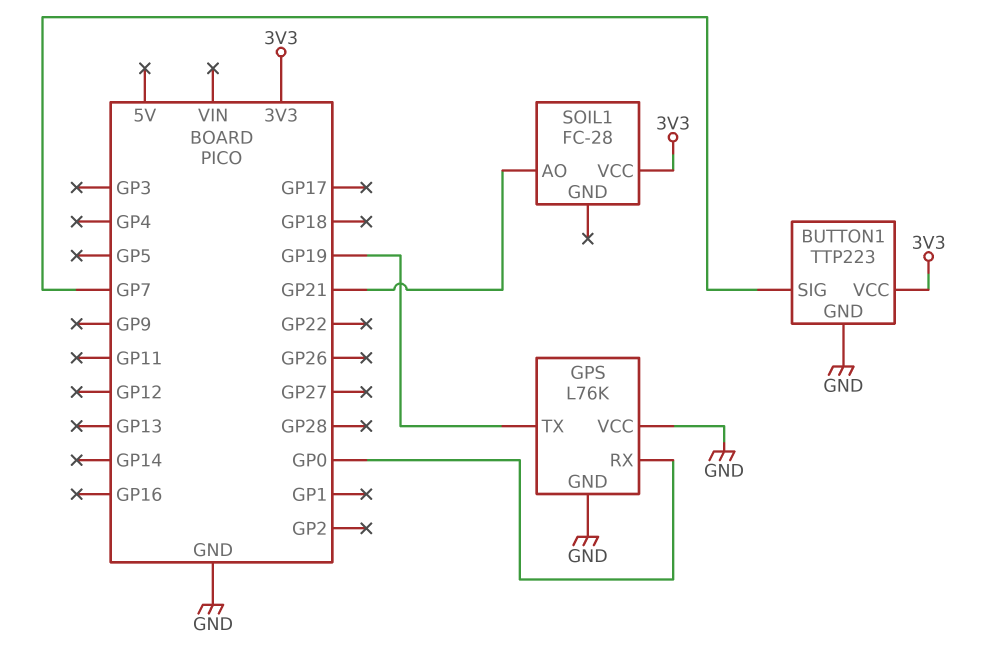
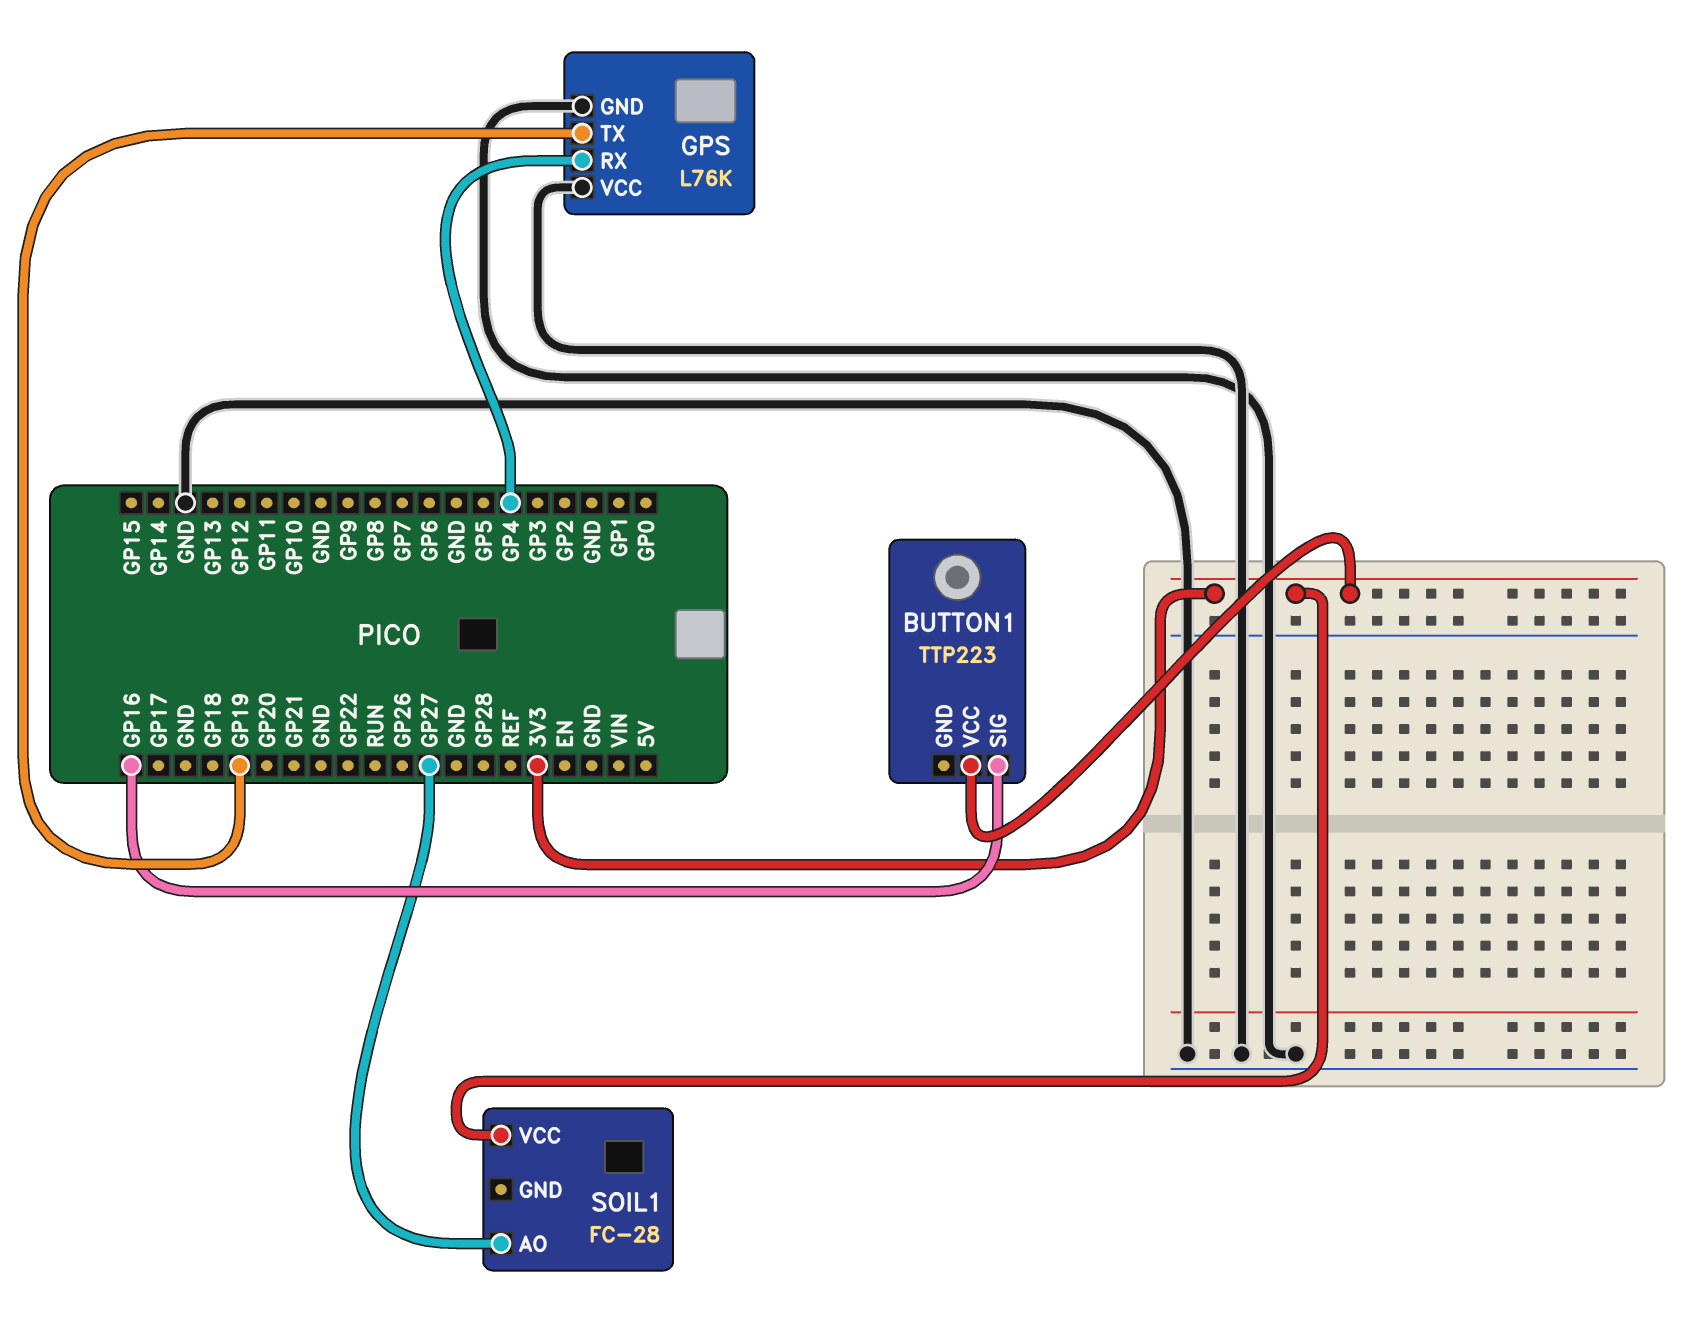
BUTTON1 pin GND: GND -> none
BUTTON1 pin SIG: GP7 -> GP16
GPS pin RX: GP0 -> GP4
SOIL1 pin AO: GP21 -> GP27

